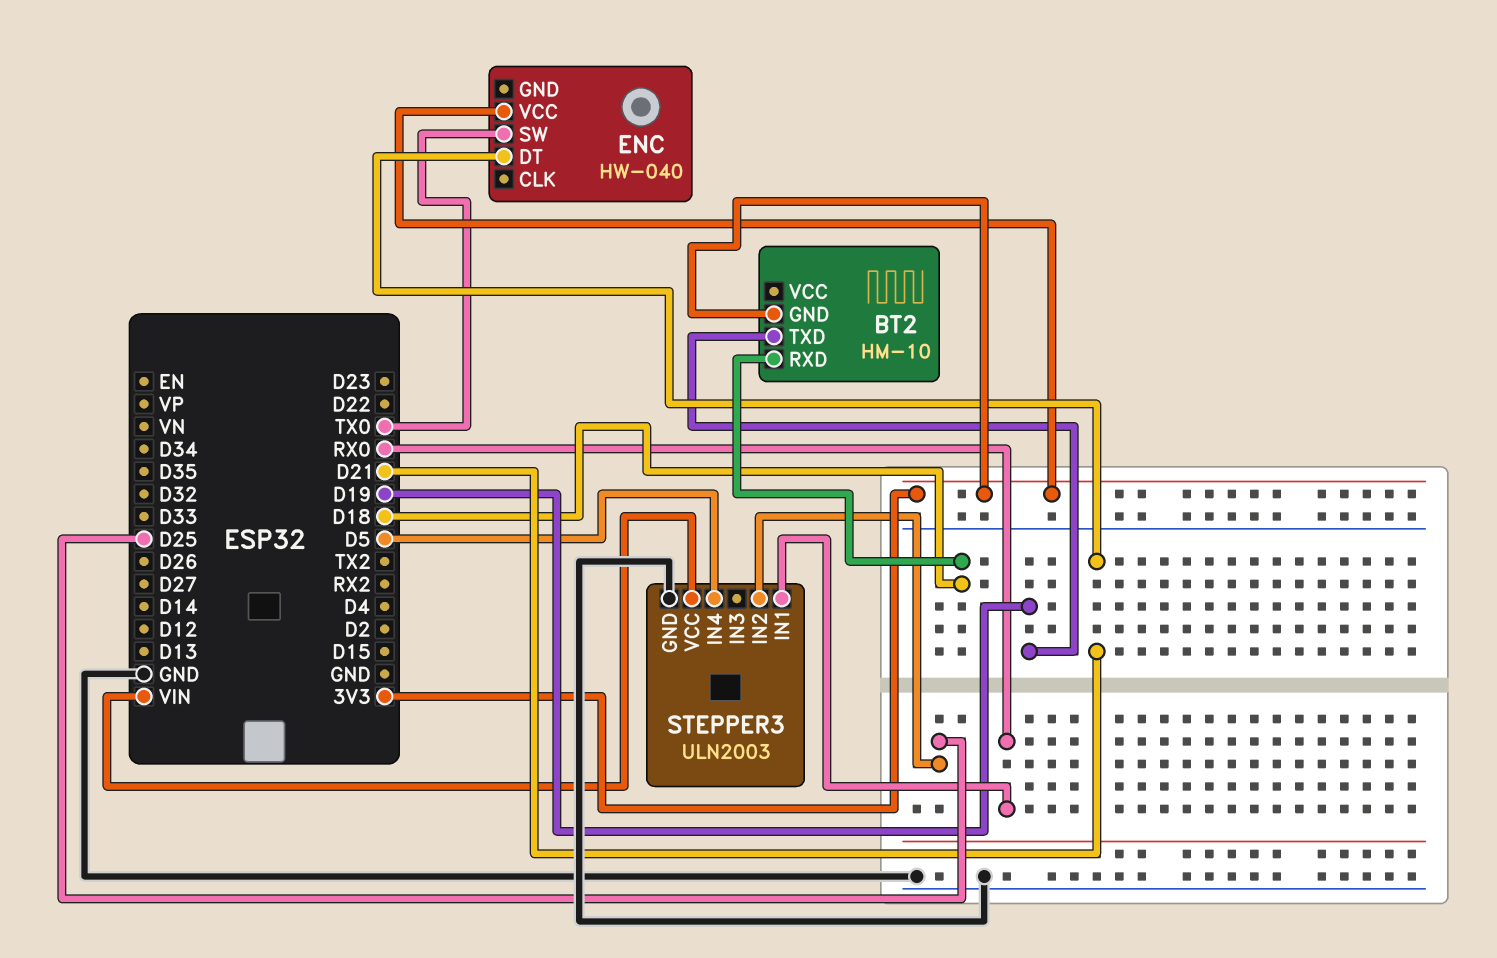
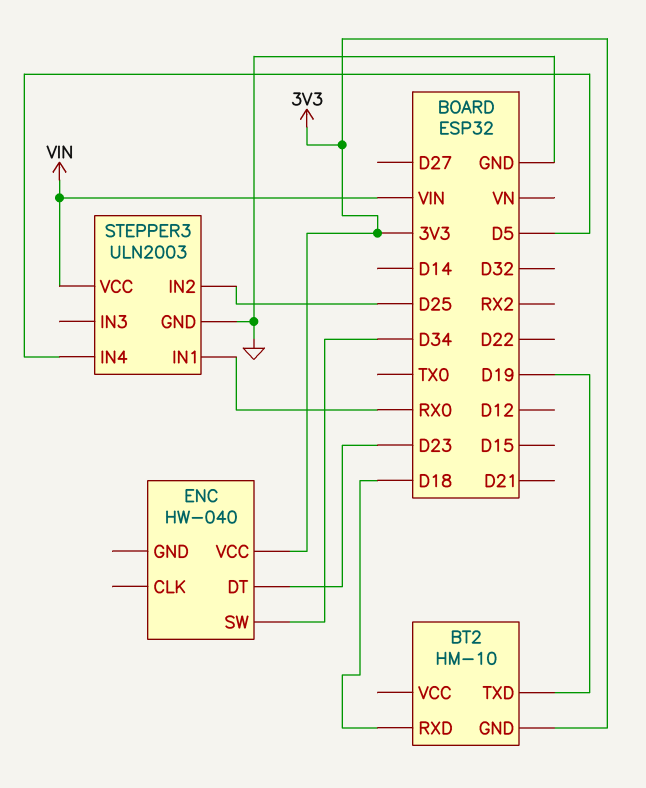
ENC pin DT: D21 -> D23
ENC pin SW: TX0 -> D34

